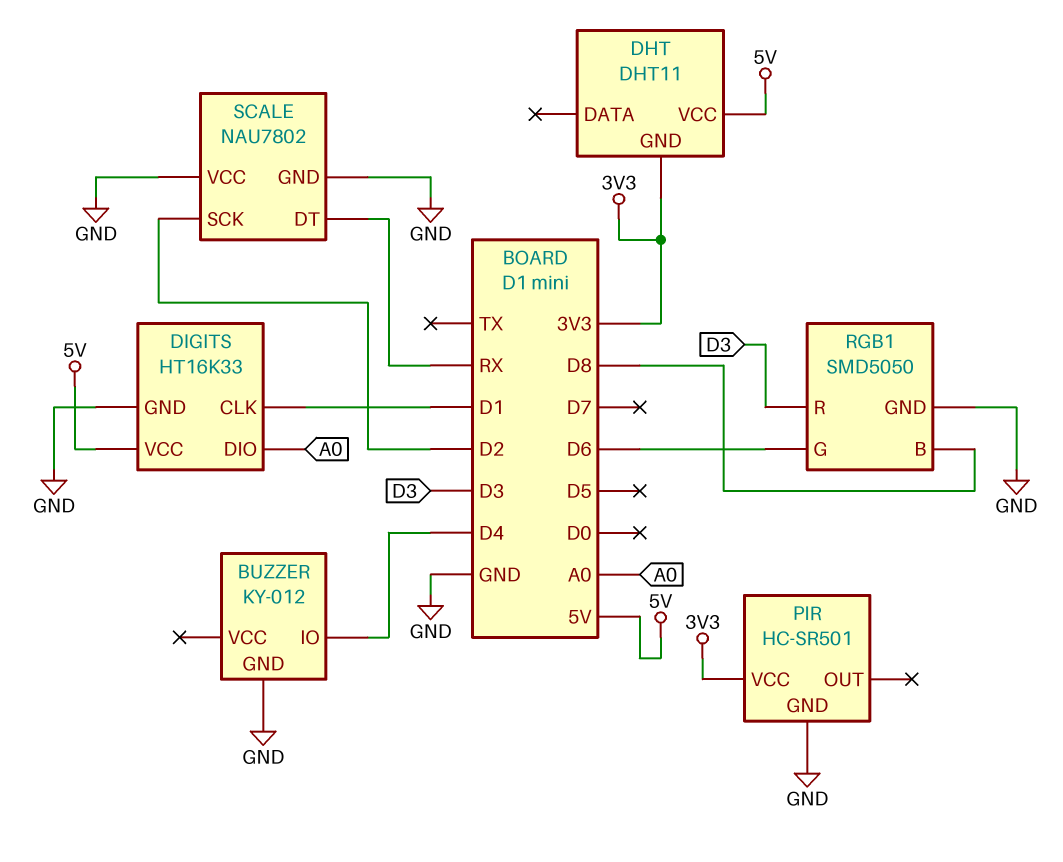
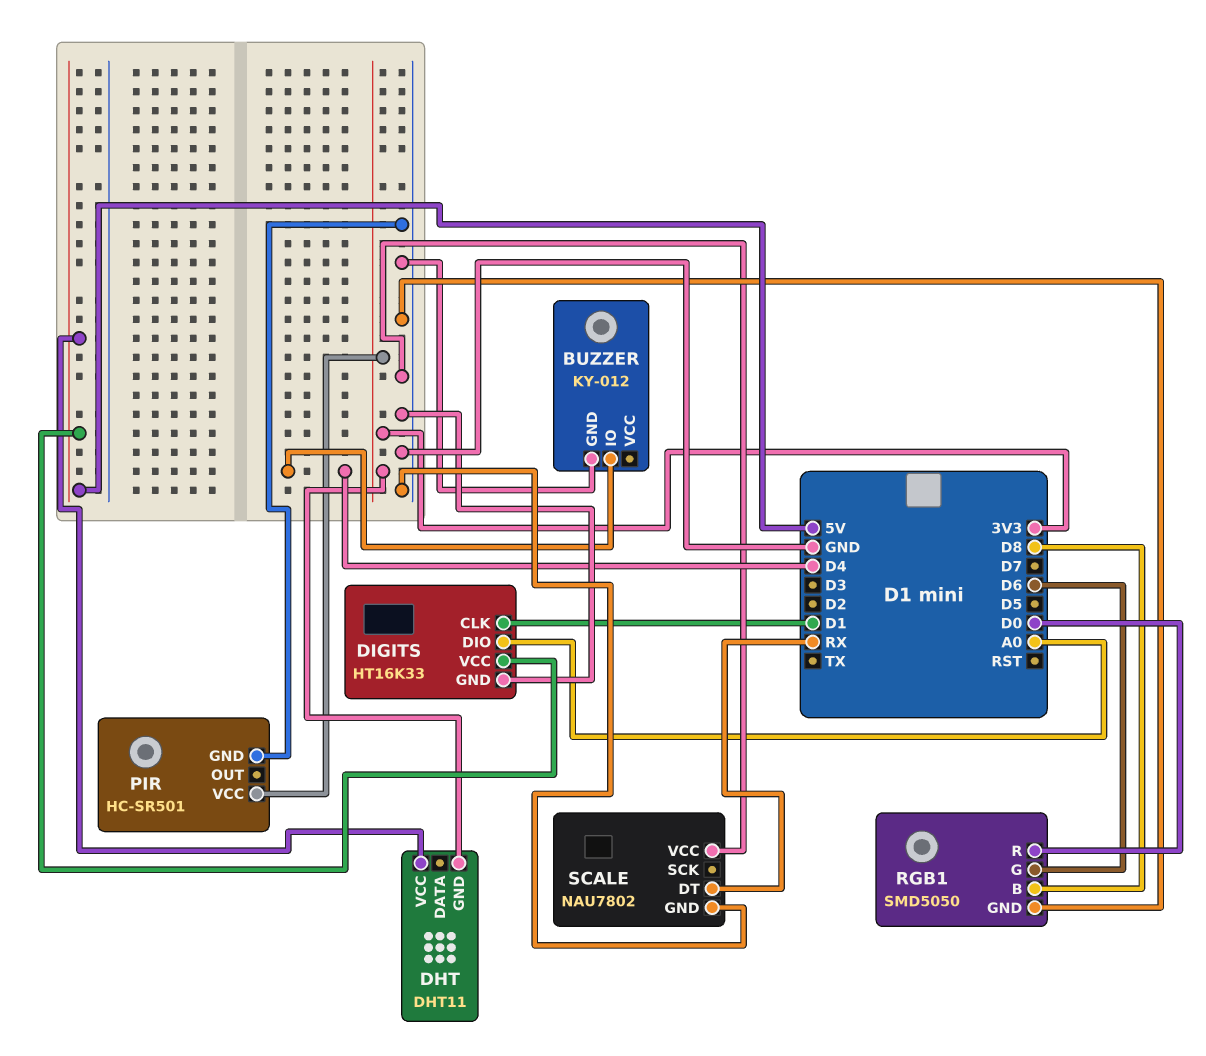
RGB1 pin R: D3 -> D0
SCALE pin SCK: D2 -> none

